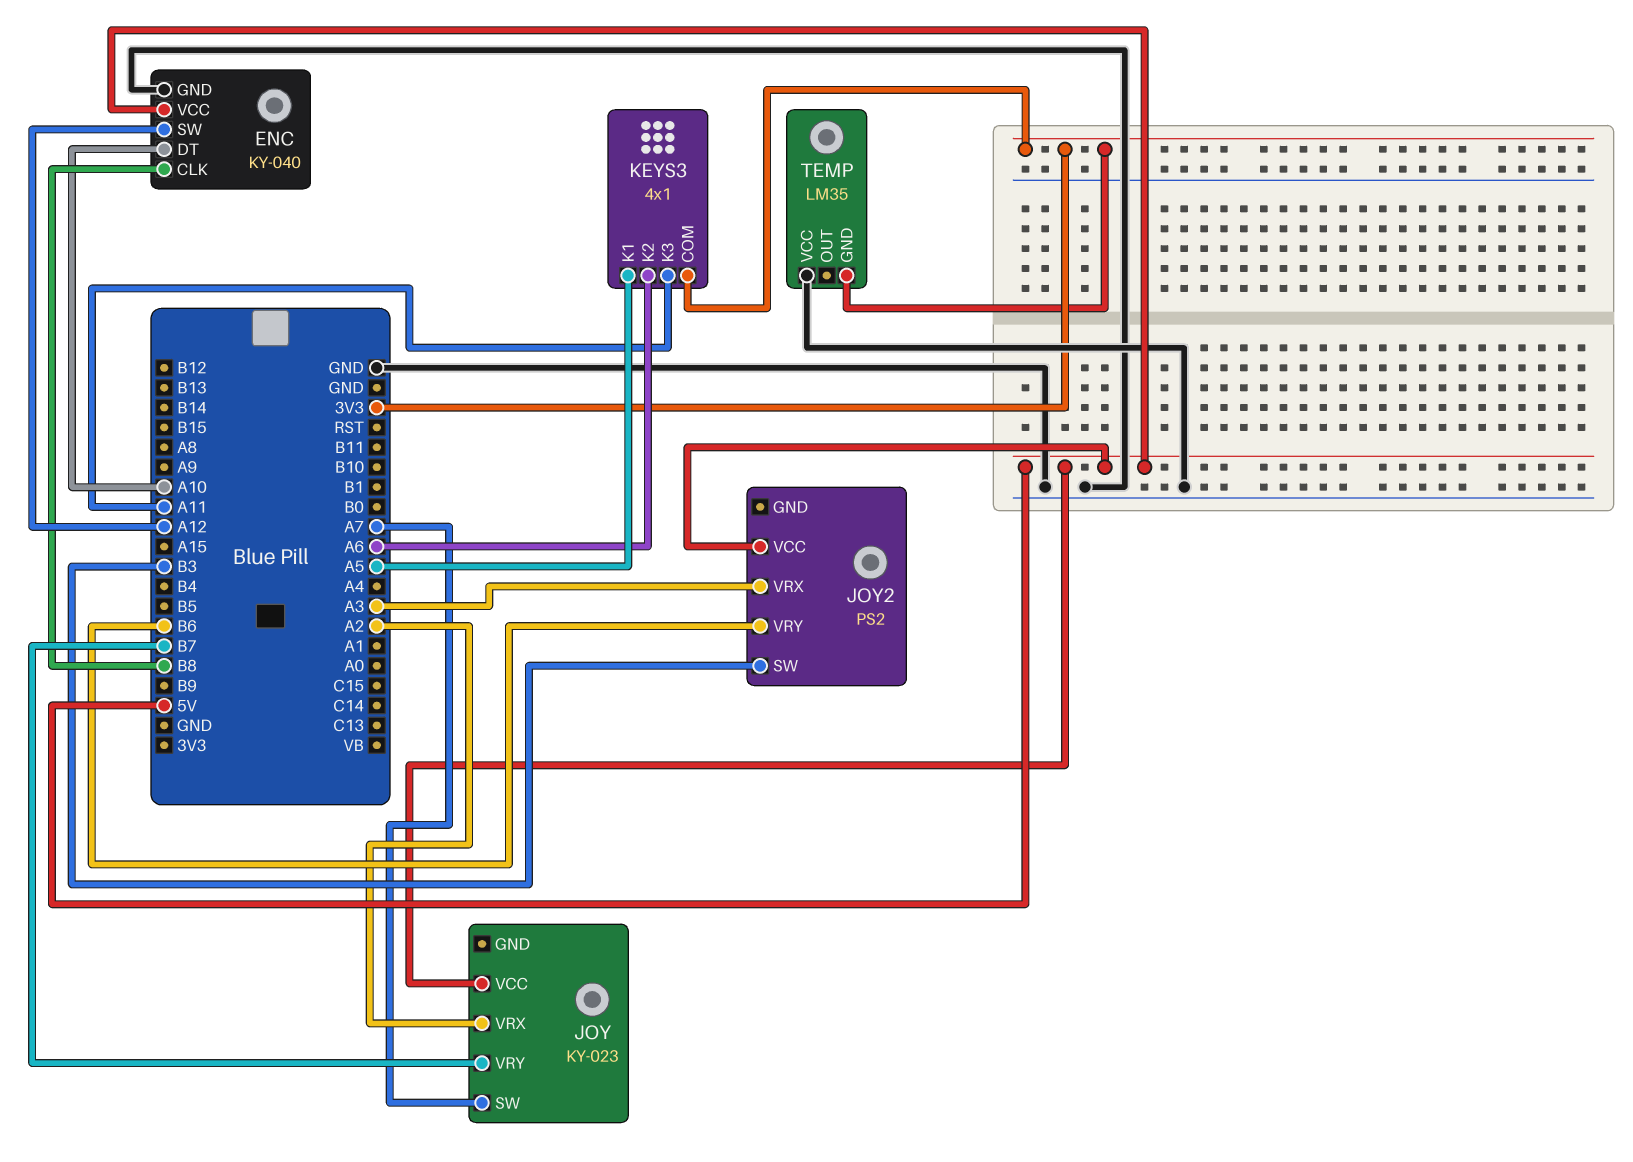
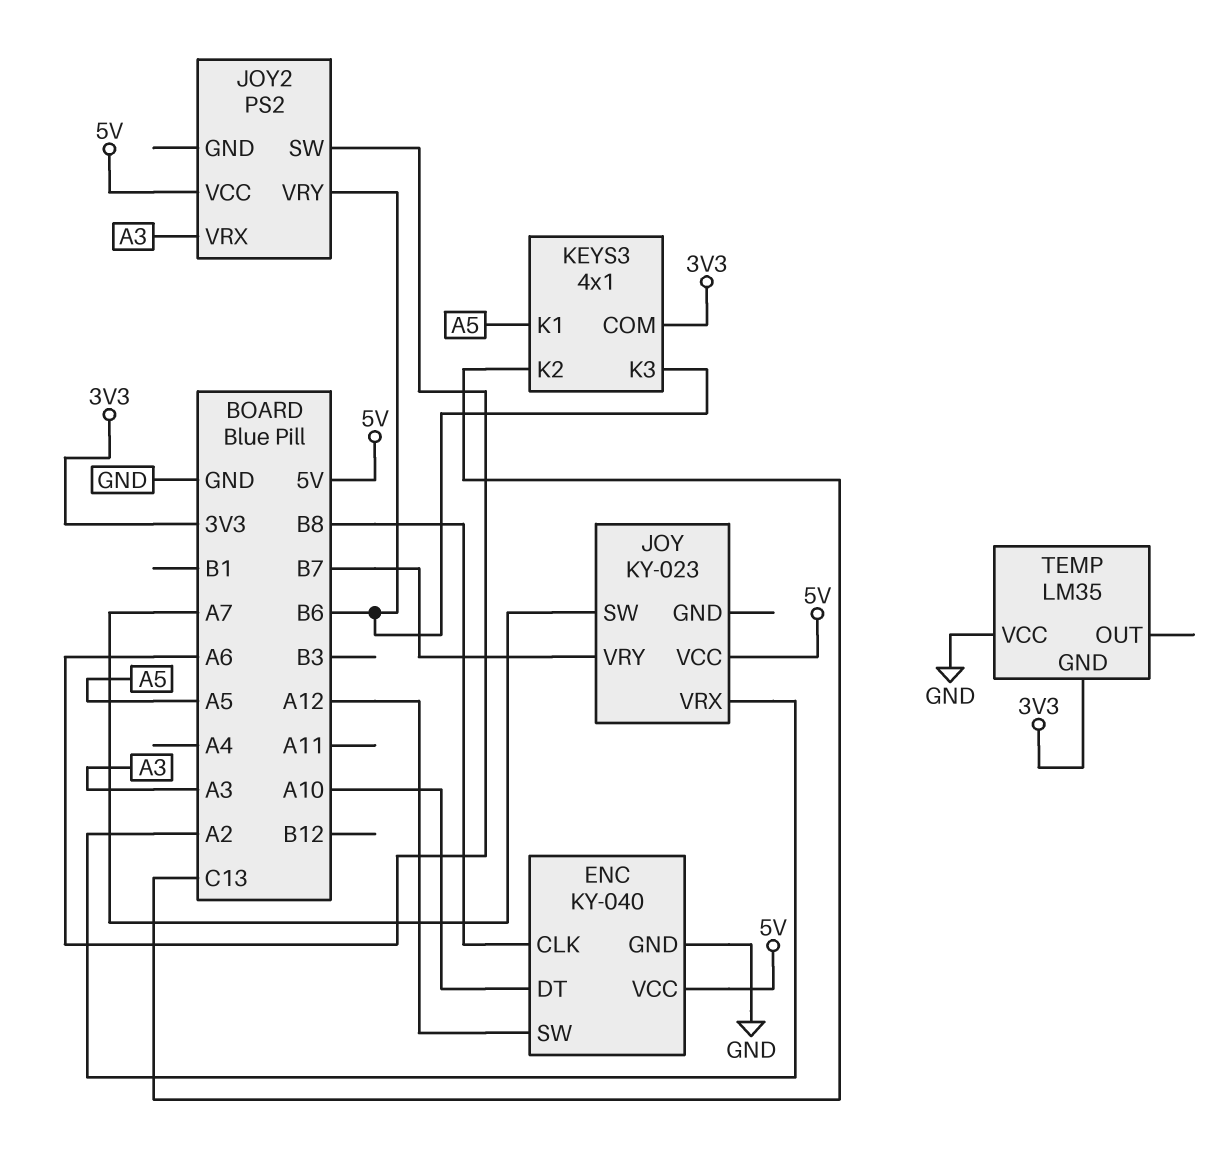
JOY2 pin SW: B3 -> A6
KEYS3 pin K2: A6 -> C13
KEYS3 pin K3: A11 -> B6

